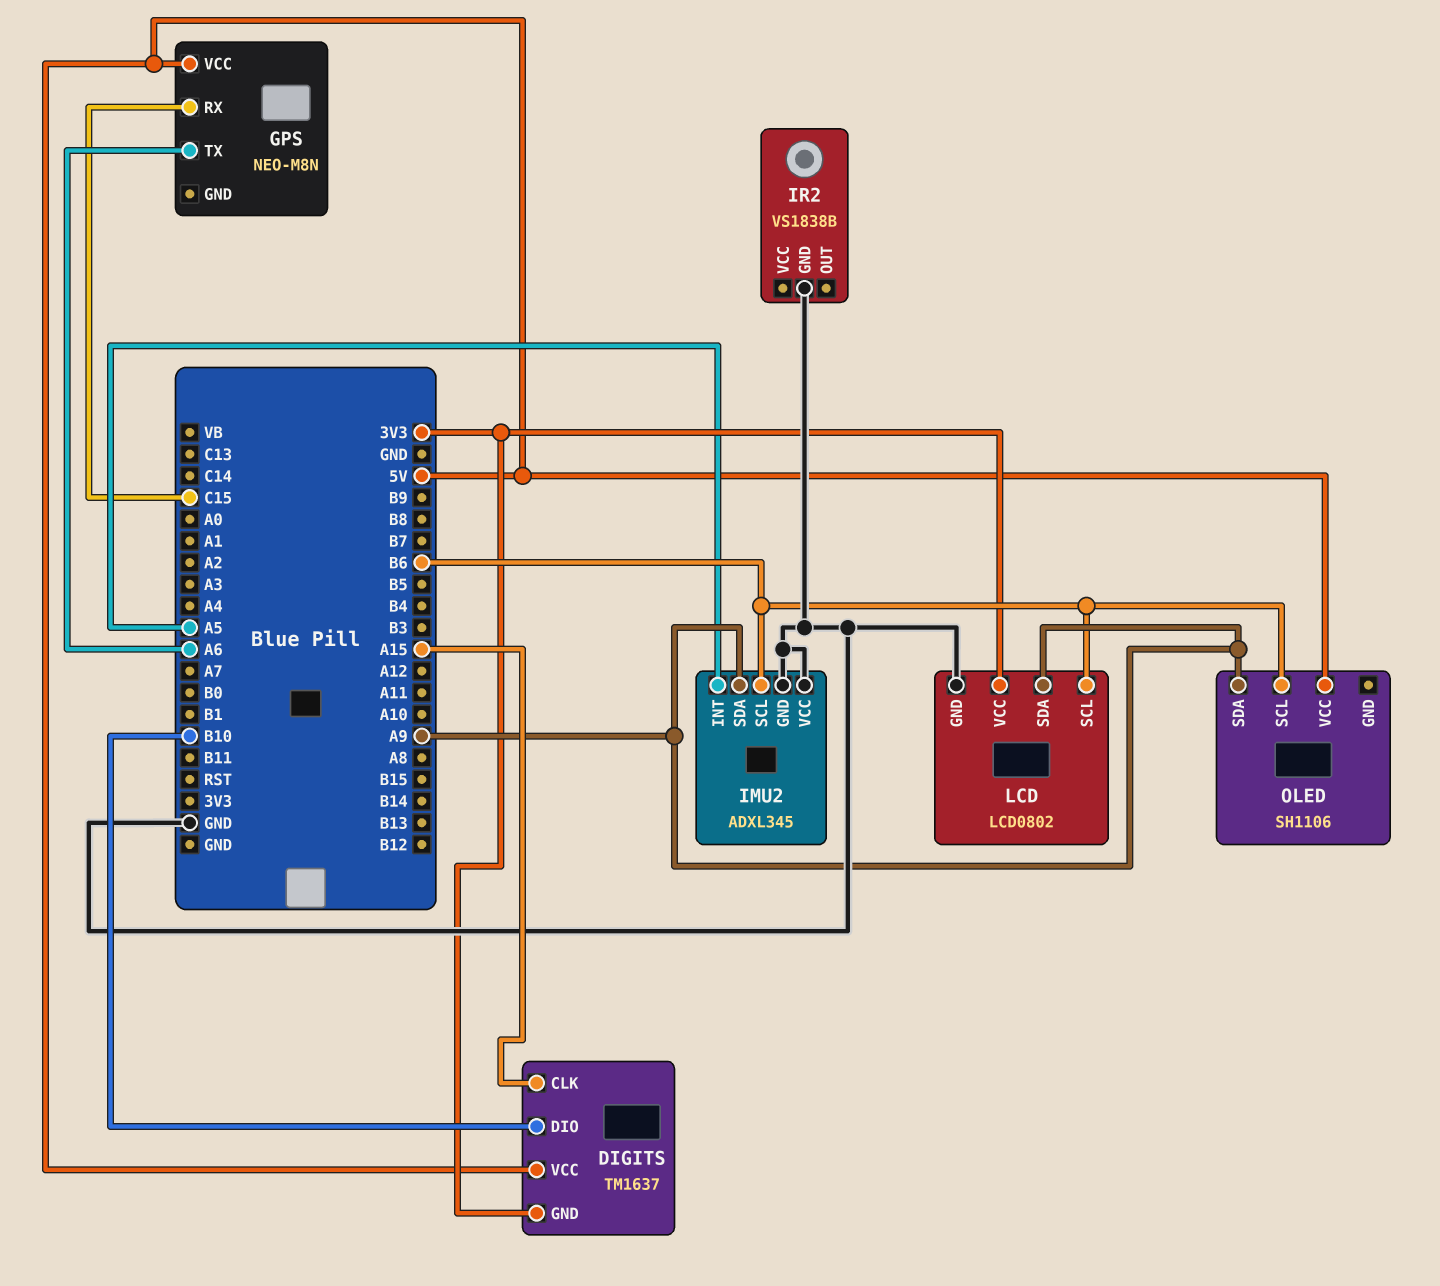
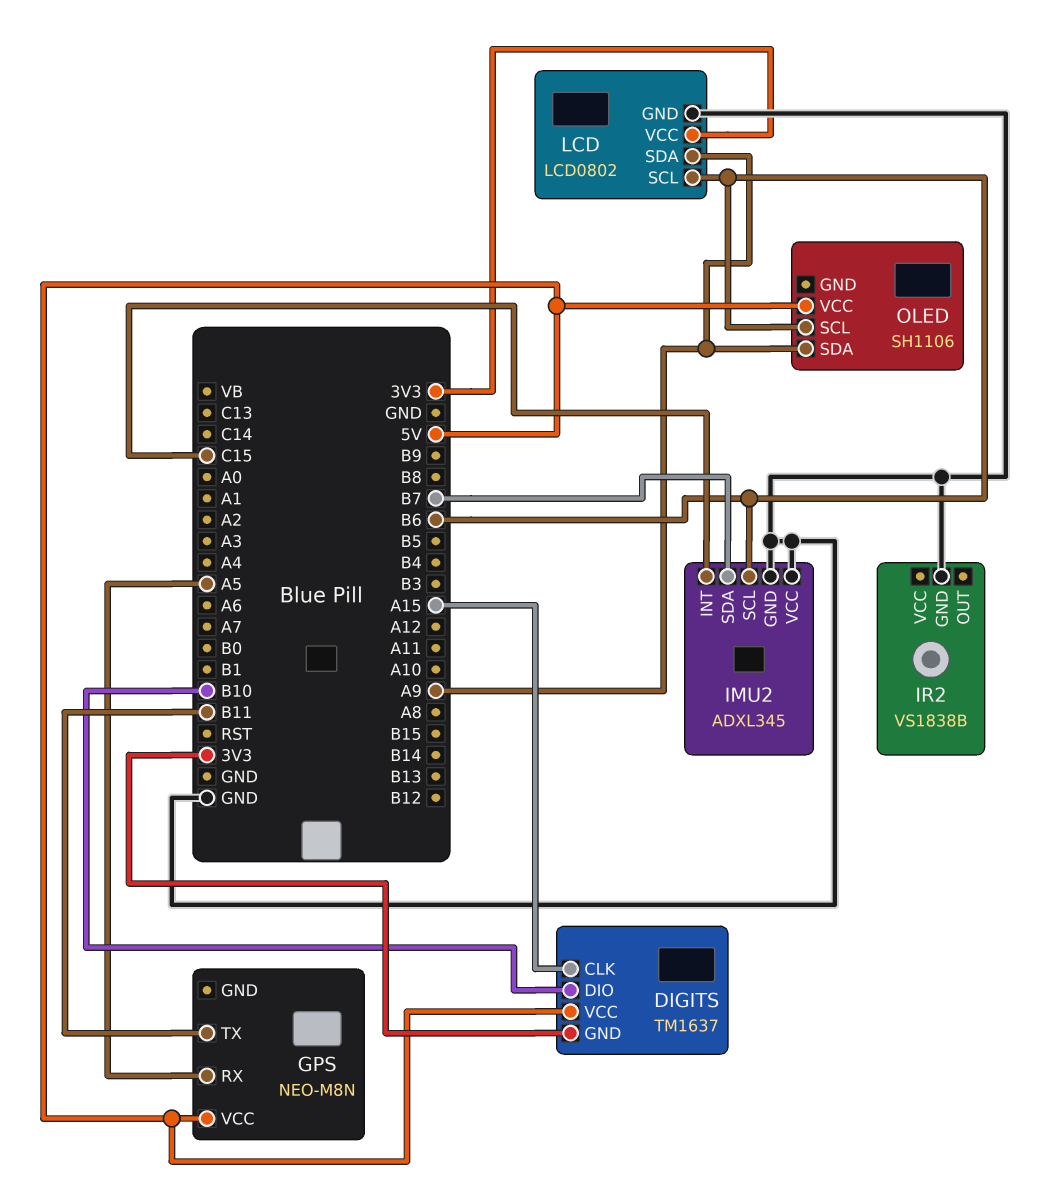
GPS pin RX: C15 -> A5
GPS pin TX: A6 -> B11
IMU2 pin INT: A5 -> C15
IMU2 pin SDA: A9 -> B7

